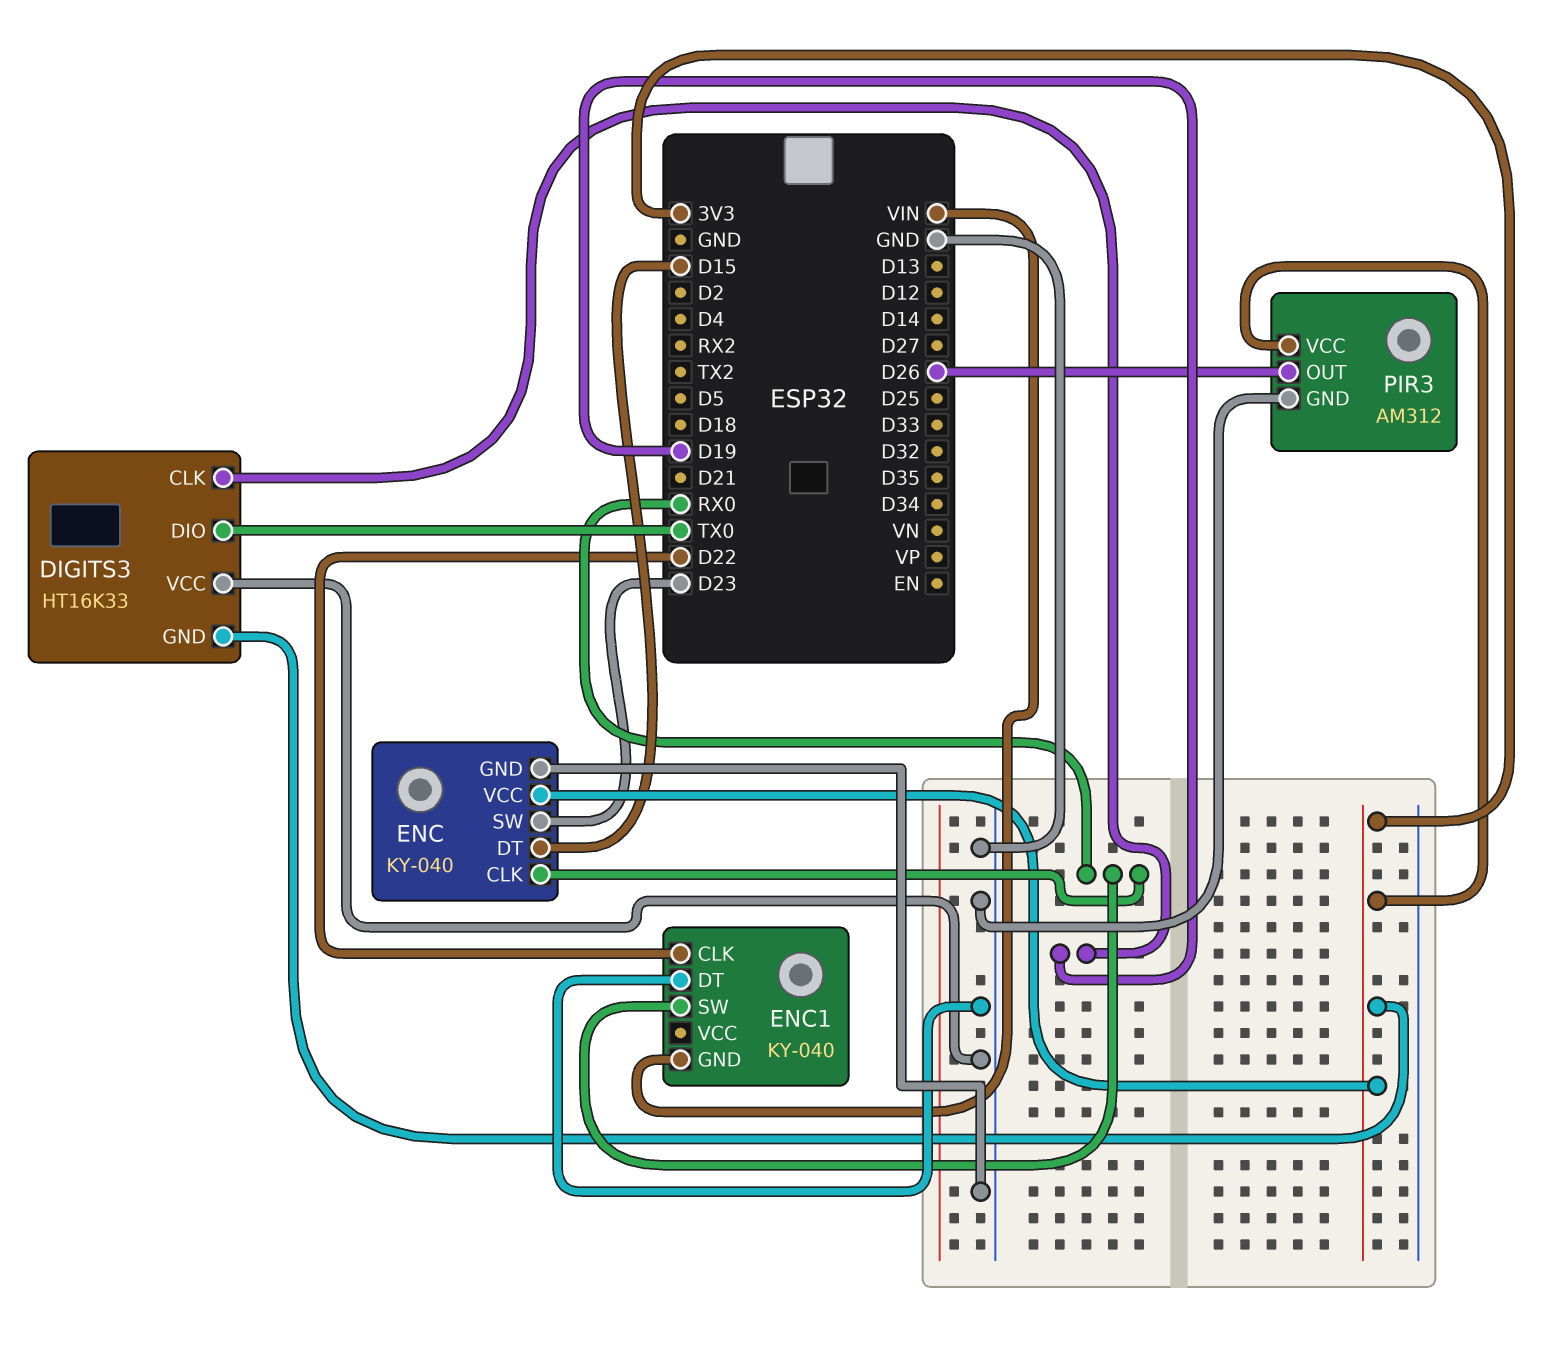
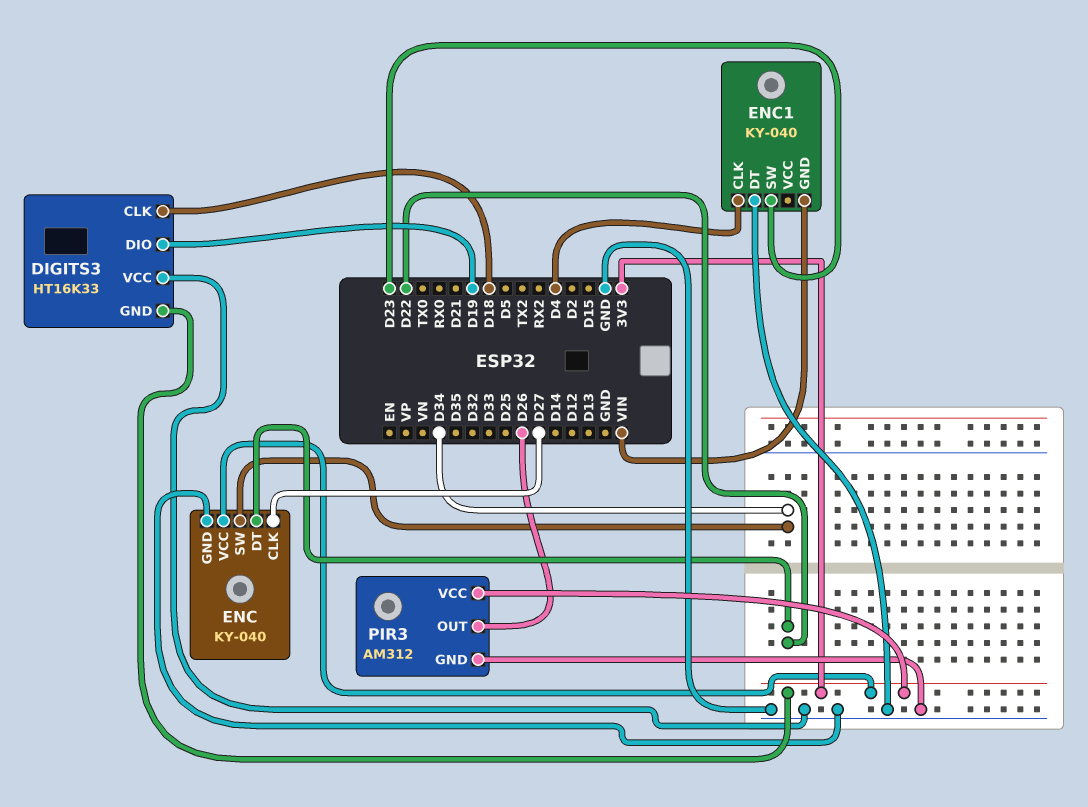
DIGITS3 pin CLK: D19 -> D18
DIGITS3 pin DIO: TX0 -> D19
ENC pin CLK: RX0 -> D27
ENC pin DT: D15 -> D22
ENC pin SW: D23 -> D34
ENC1 pin CLK: D22 -> D4
ENC1 pin SW: RX0 -> D23

